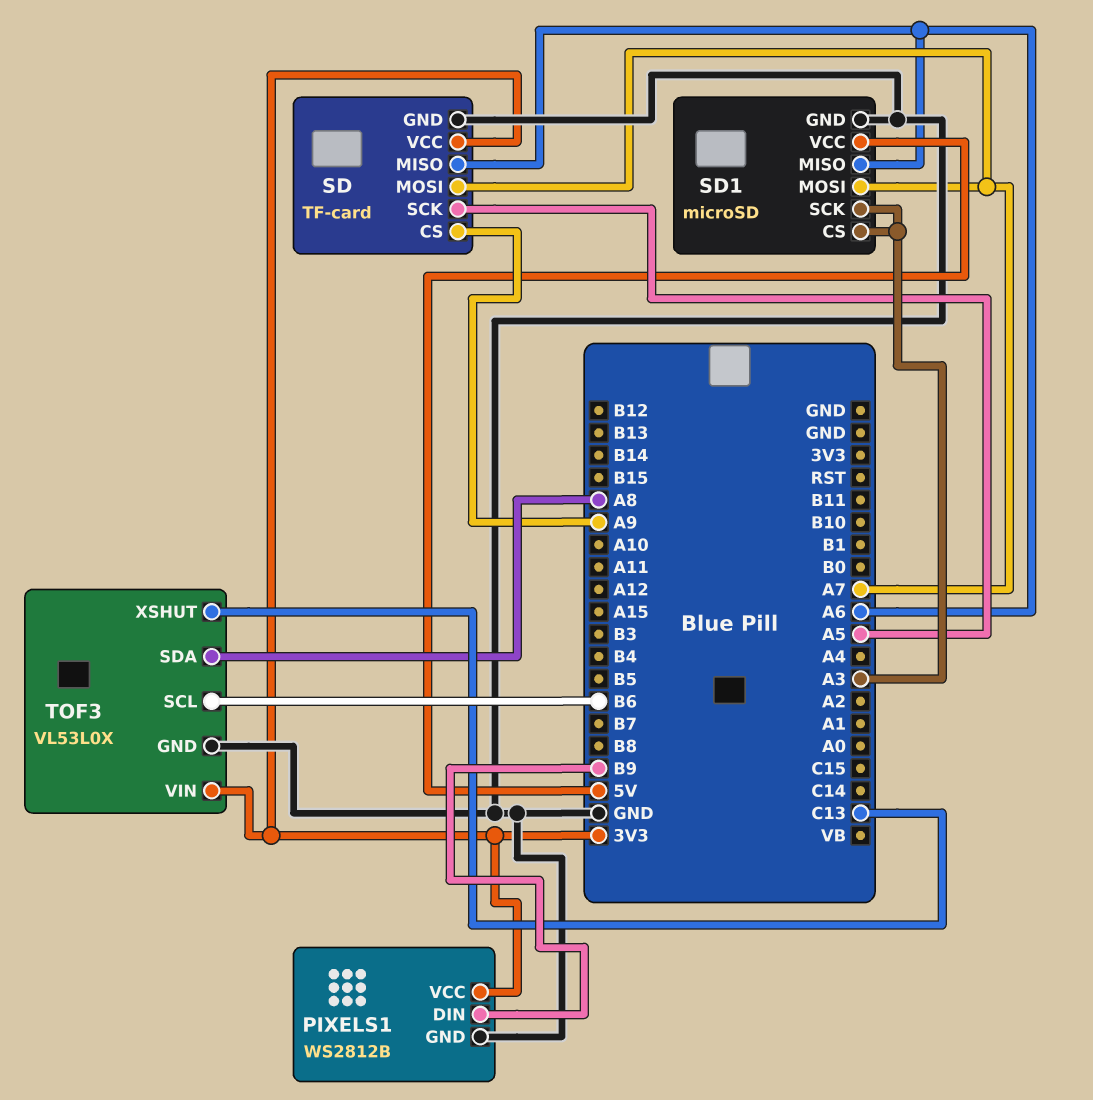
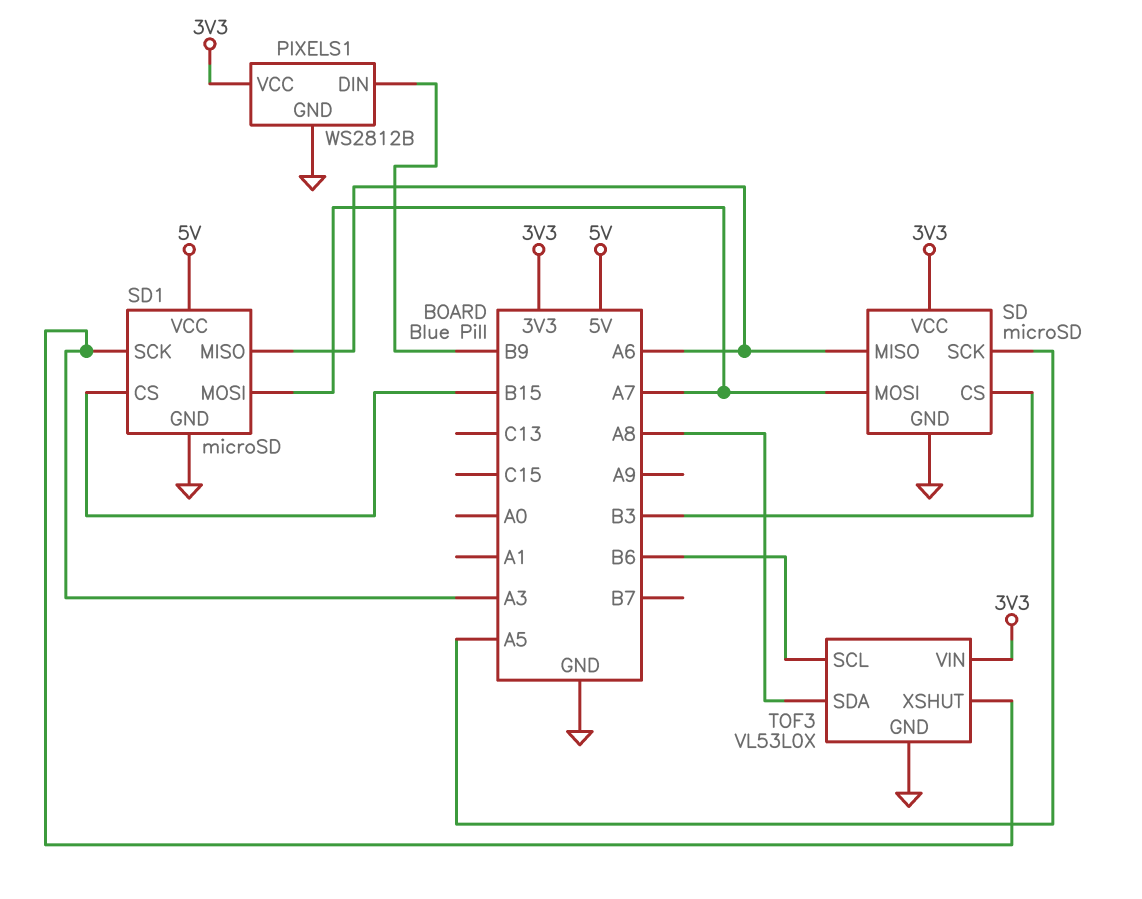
SD: TF-card -> microSD
SD pin CS: A9 -> B3
SD1 pin CS: A3 -> B15
TOF3 pin XSHUT: C13 -> A3

